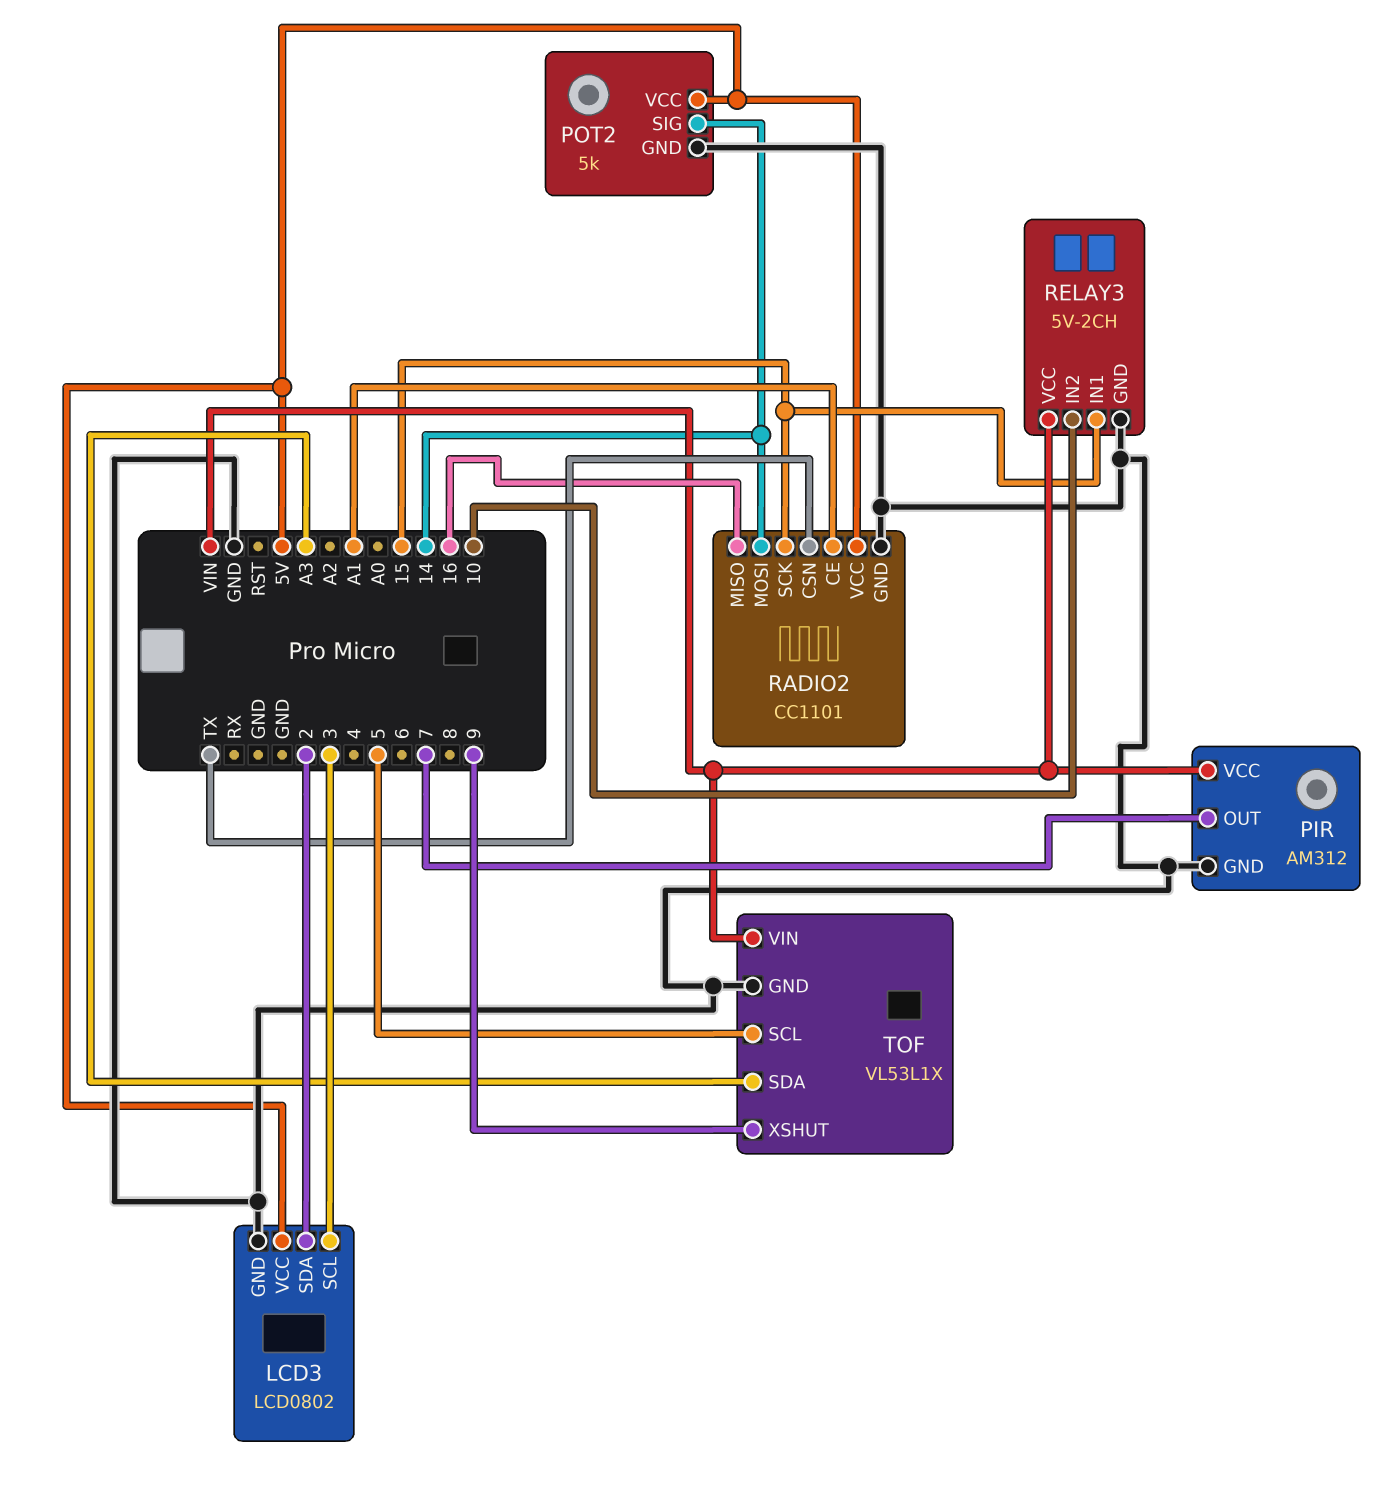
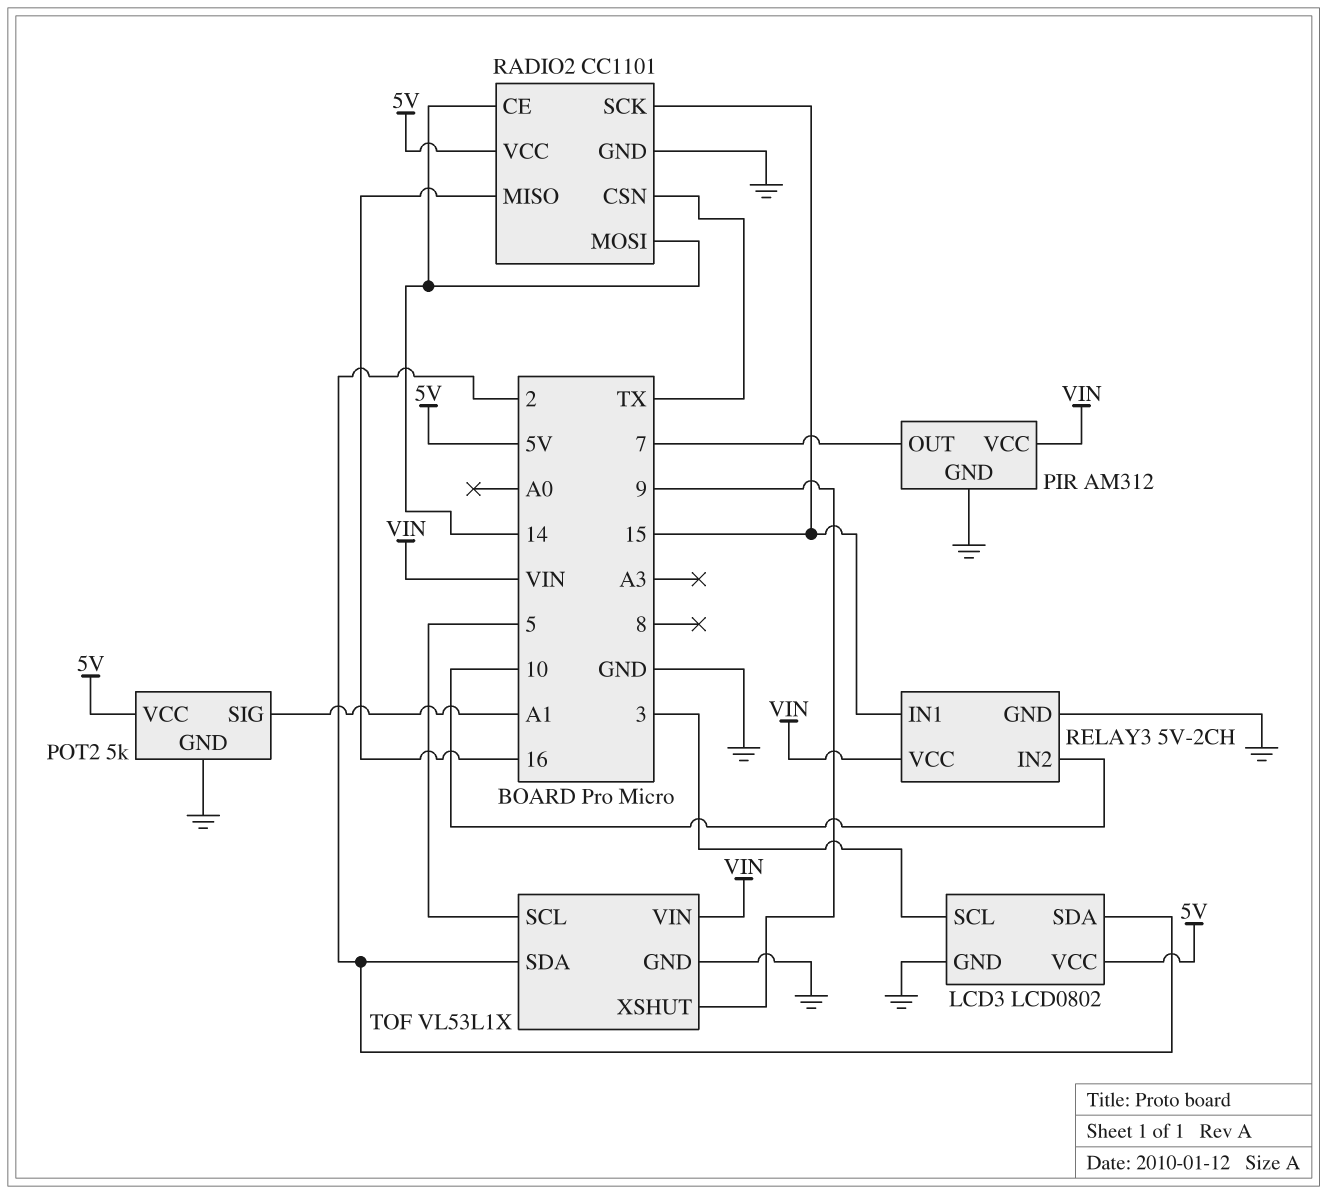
POT2 pin SIG: 14 -> A1
RADIO2 pin CE: A1 -> 14
TOF pin SDA: A3 -> 2

